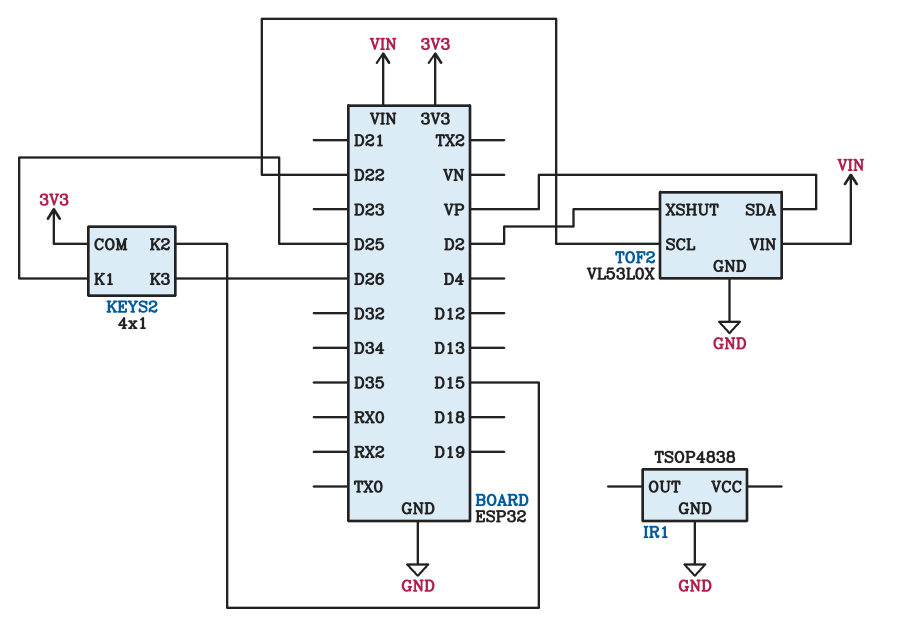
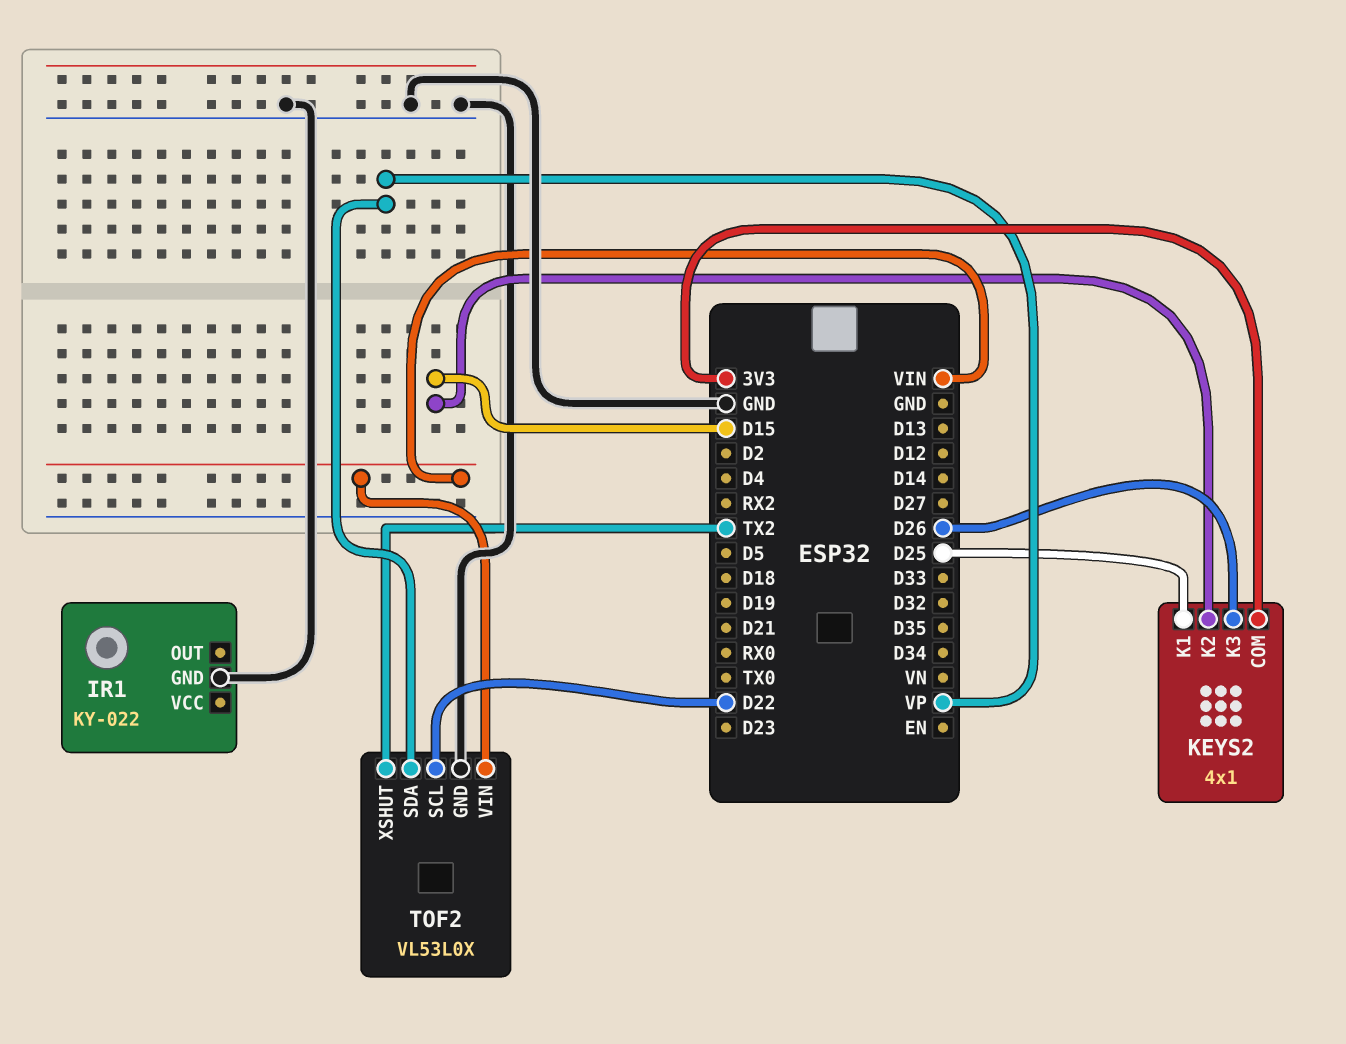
IR1: TSOP4838 -> KY-022
TOF2 pin XSHUT: D2 -> TX2

